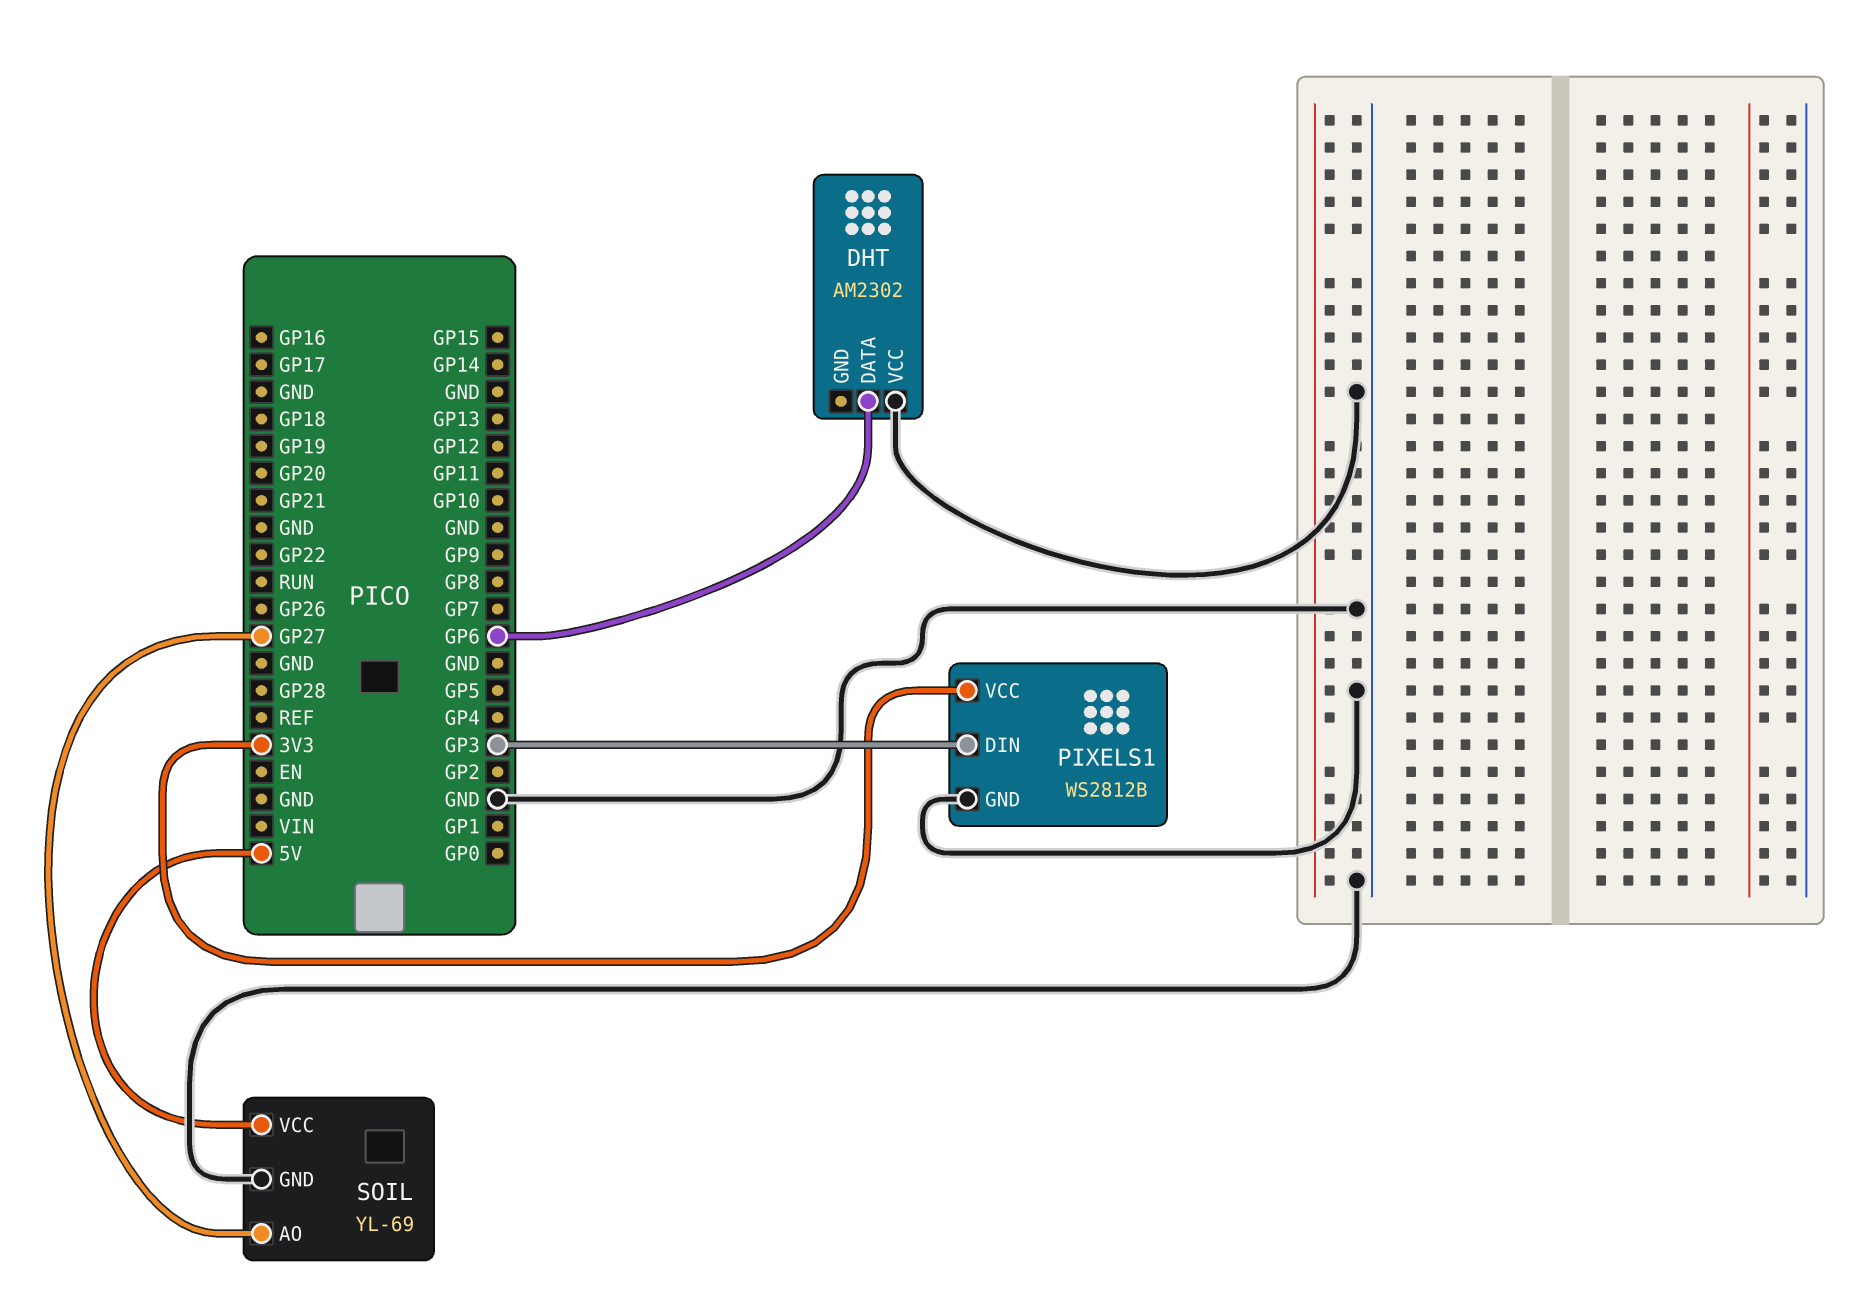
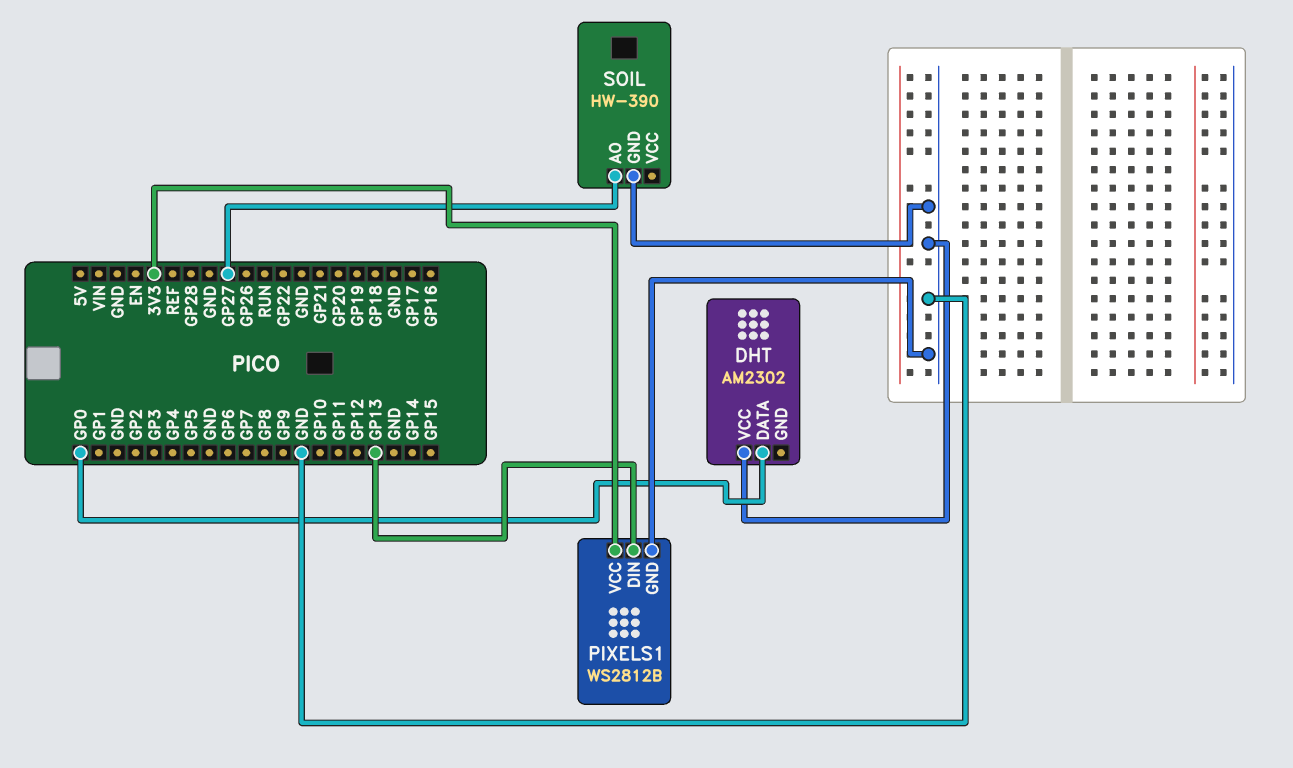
DHT pin DATA: GP6 -> GP0
PIXELS1 pin DIN: GP3 -> GP13
SOIL: YL-69 -> HW-390
SOIL pin VCC: 5V -> none

